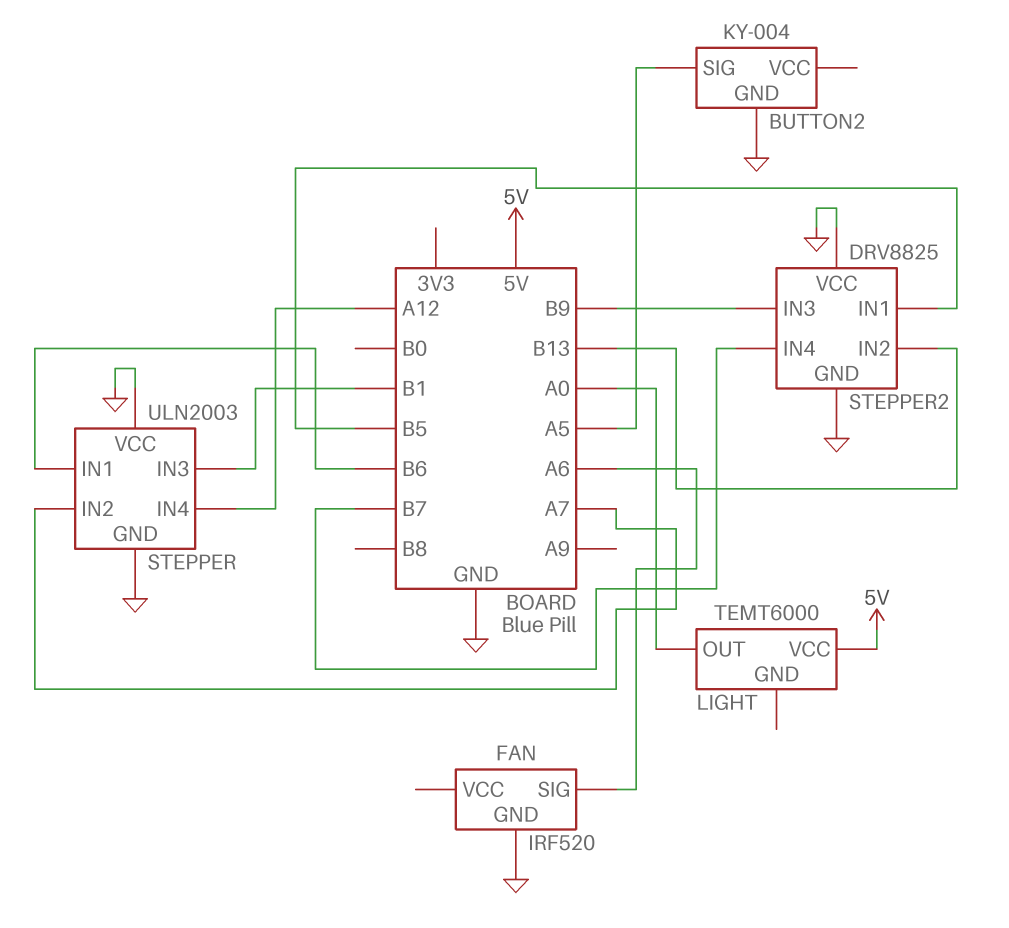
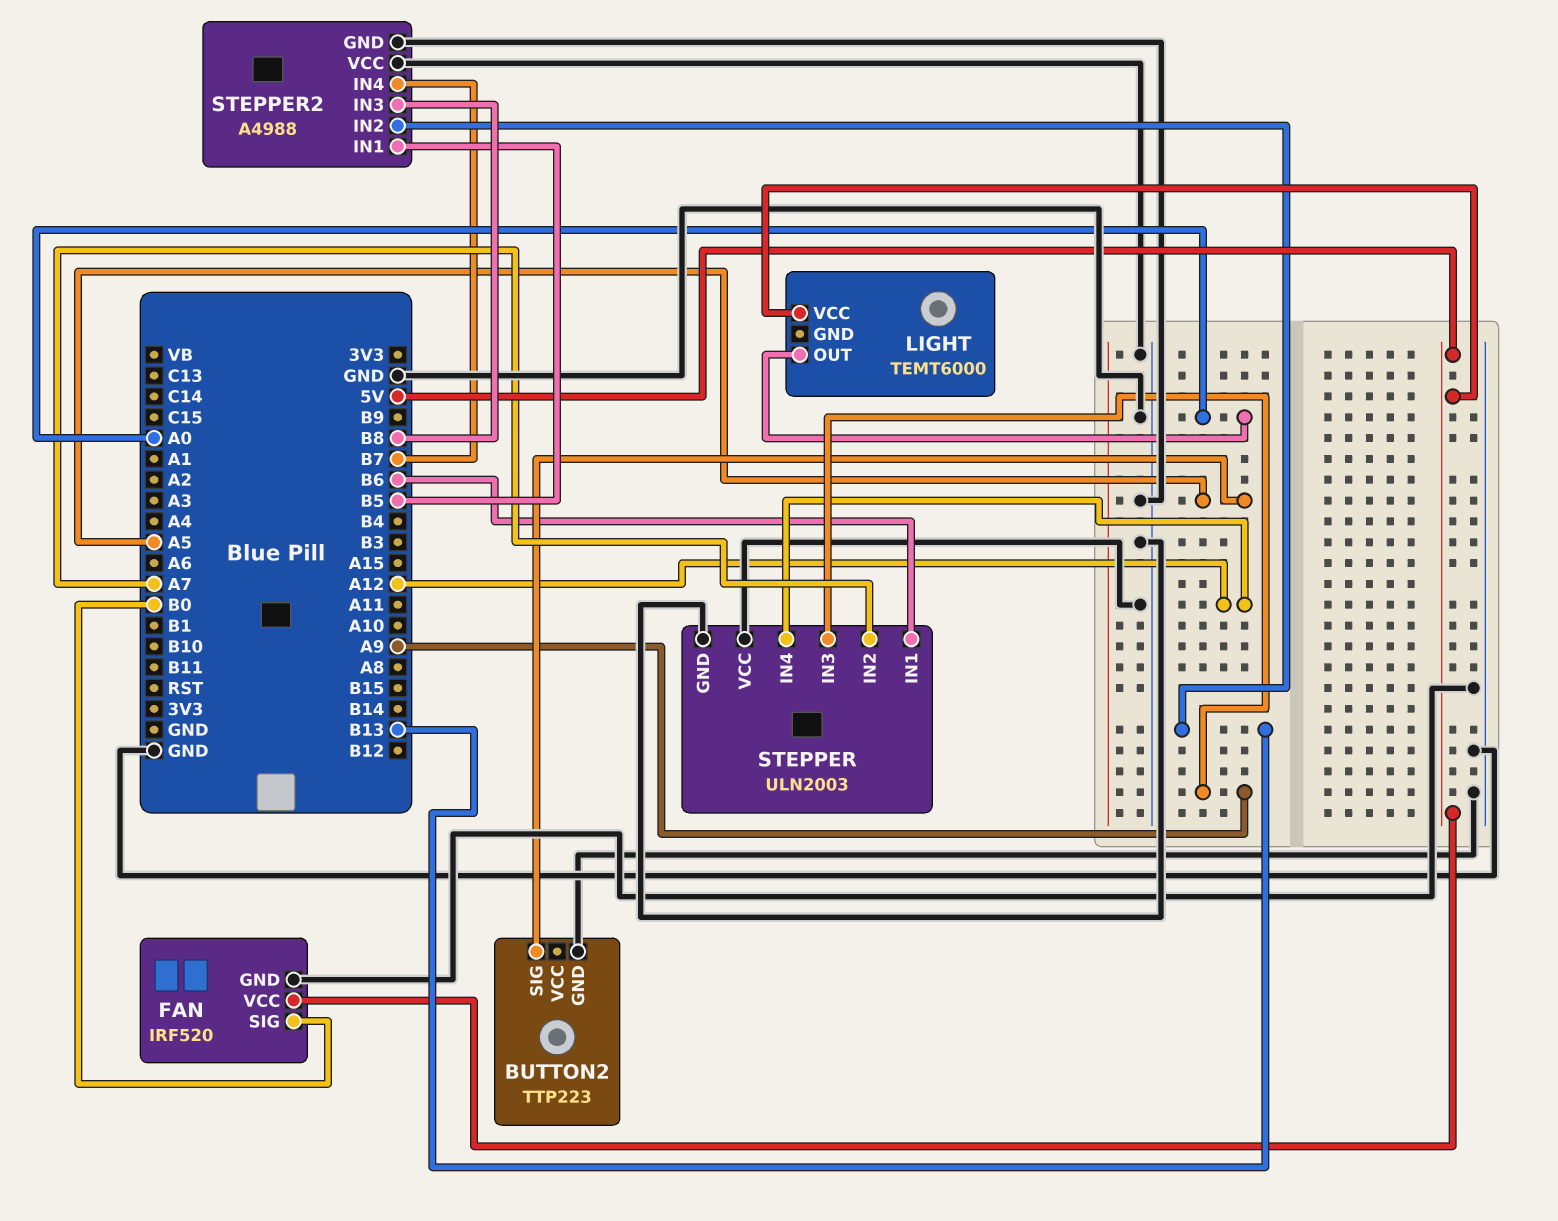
BUTTON2: KY-004 -> TTP223
FAN pin SIG: A6 -> B0
FAN pin VCC: none -> 5V
STEPPER pin IN3: B1 -> A9
STEPPER2: DRV8825 -> A4988
STEPPER2 pin IN3: B9 -> B8

